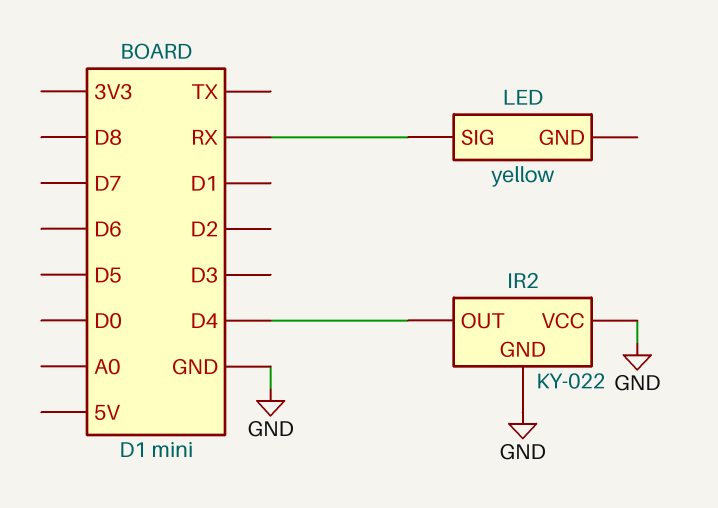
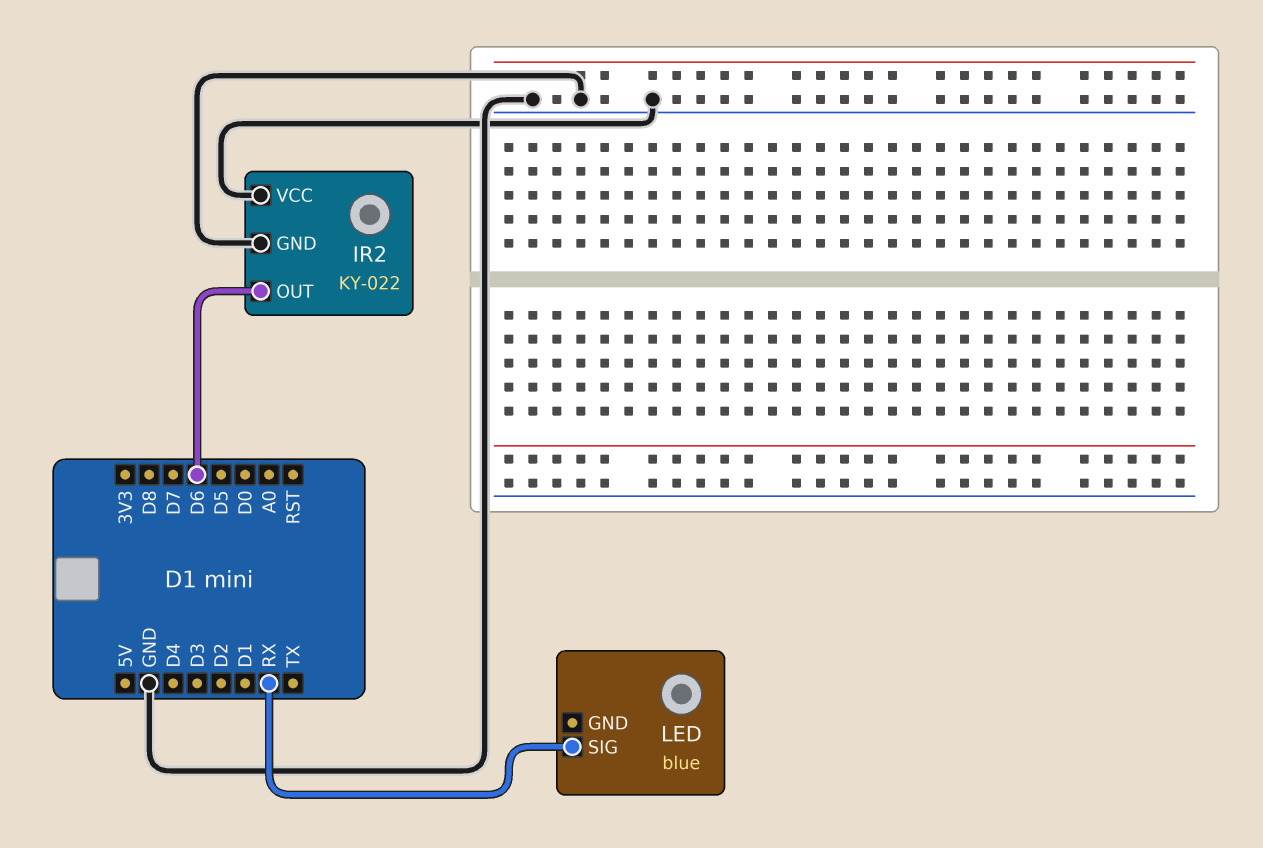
IR2 pin OUT: D4 -> D6
LED: yellow -> blue

